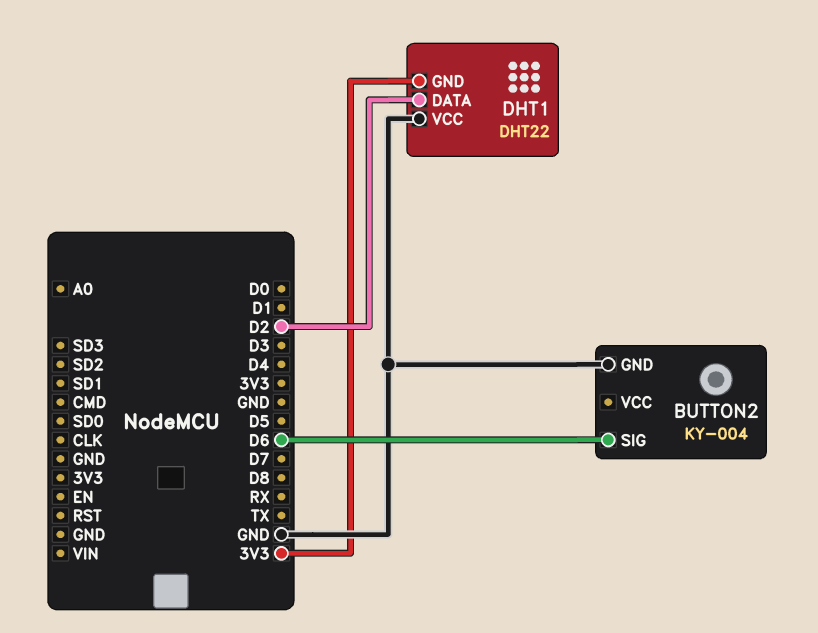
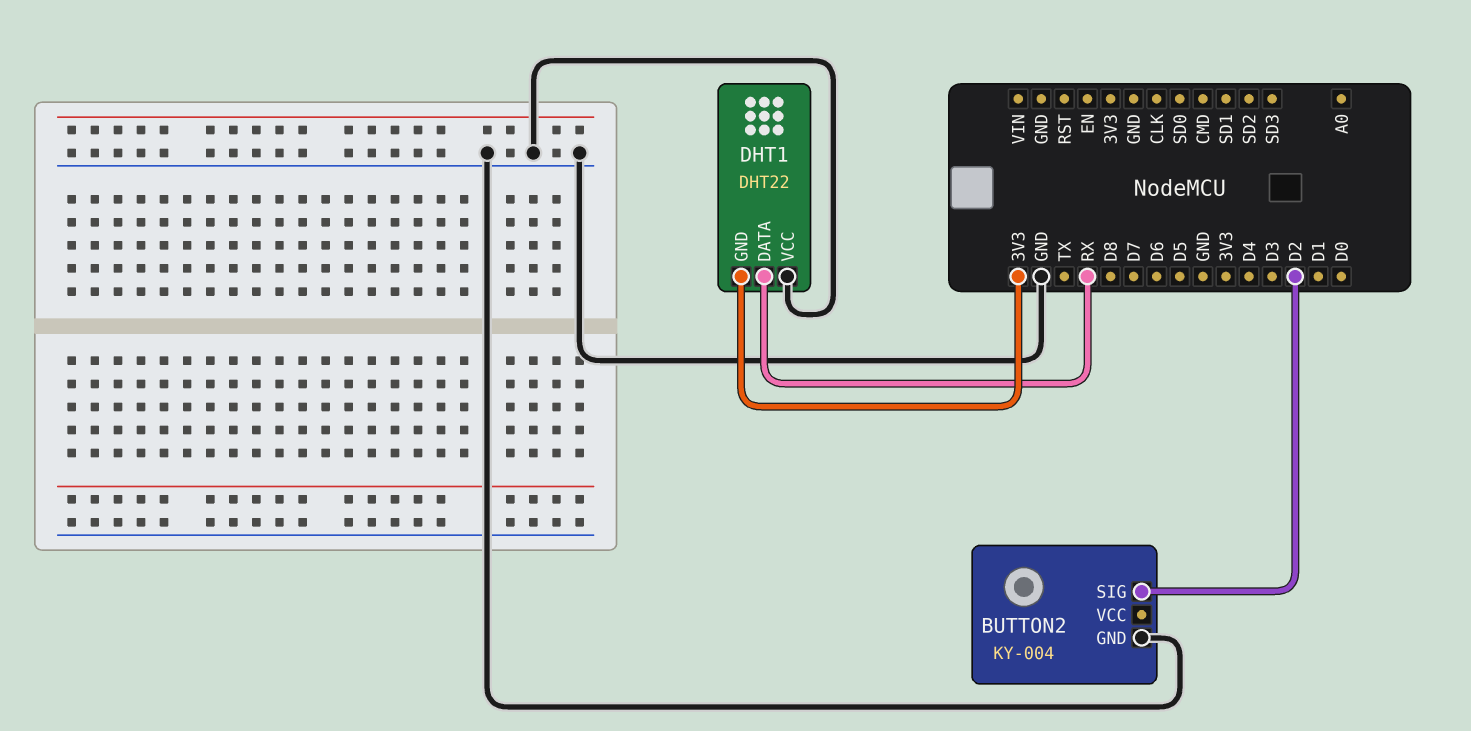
BUTTON2 pin SIG: D6 -> D2
DHT1 pin DATA: D2 -> RX

